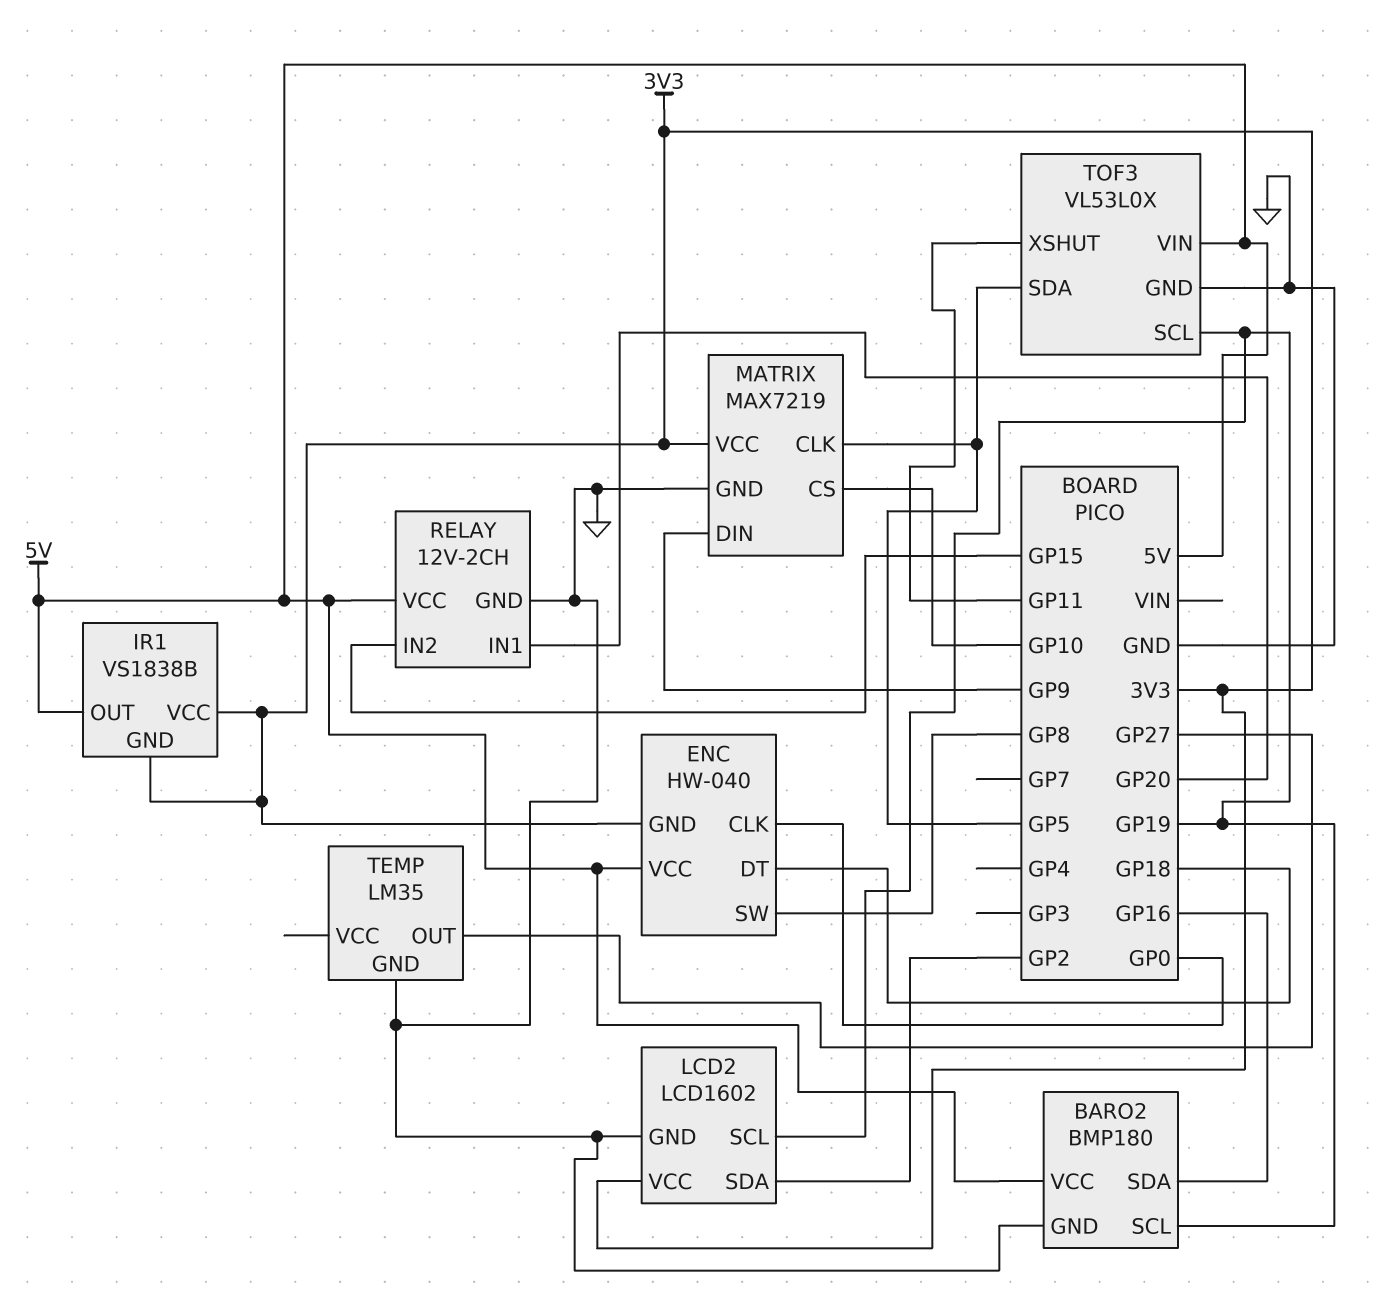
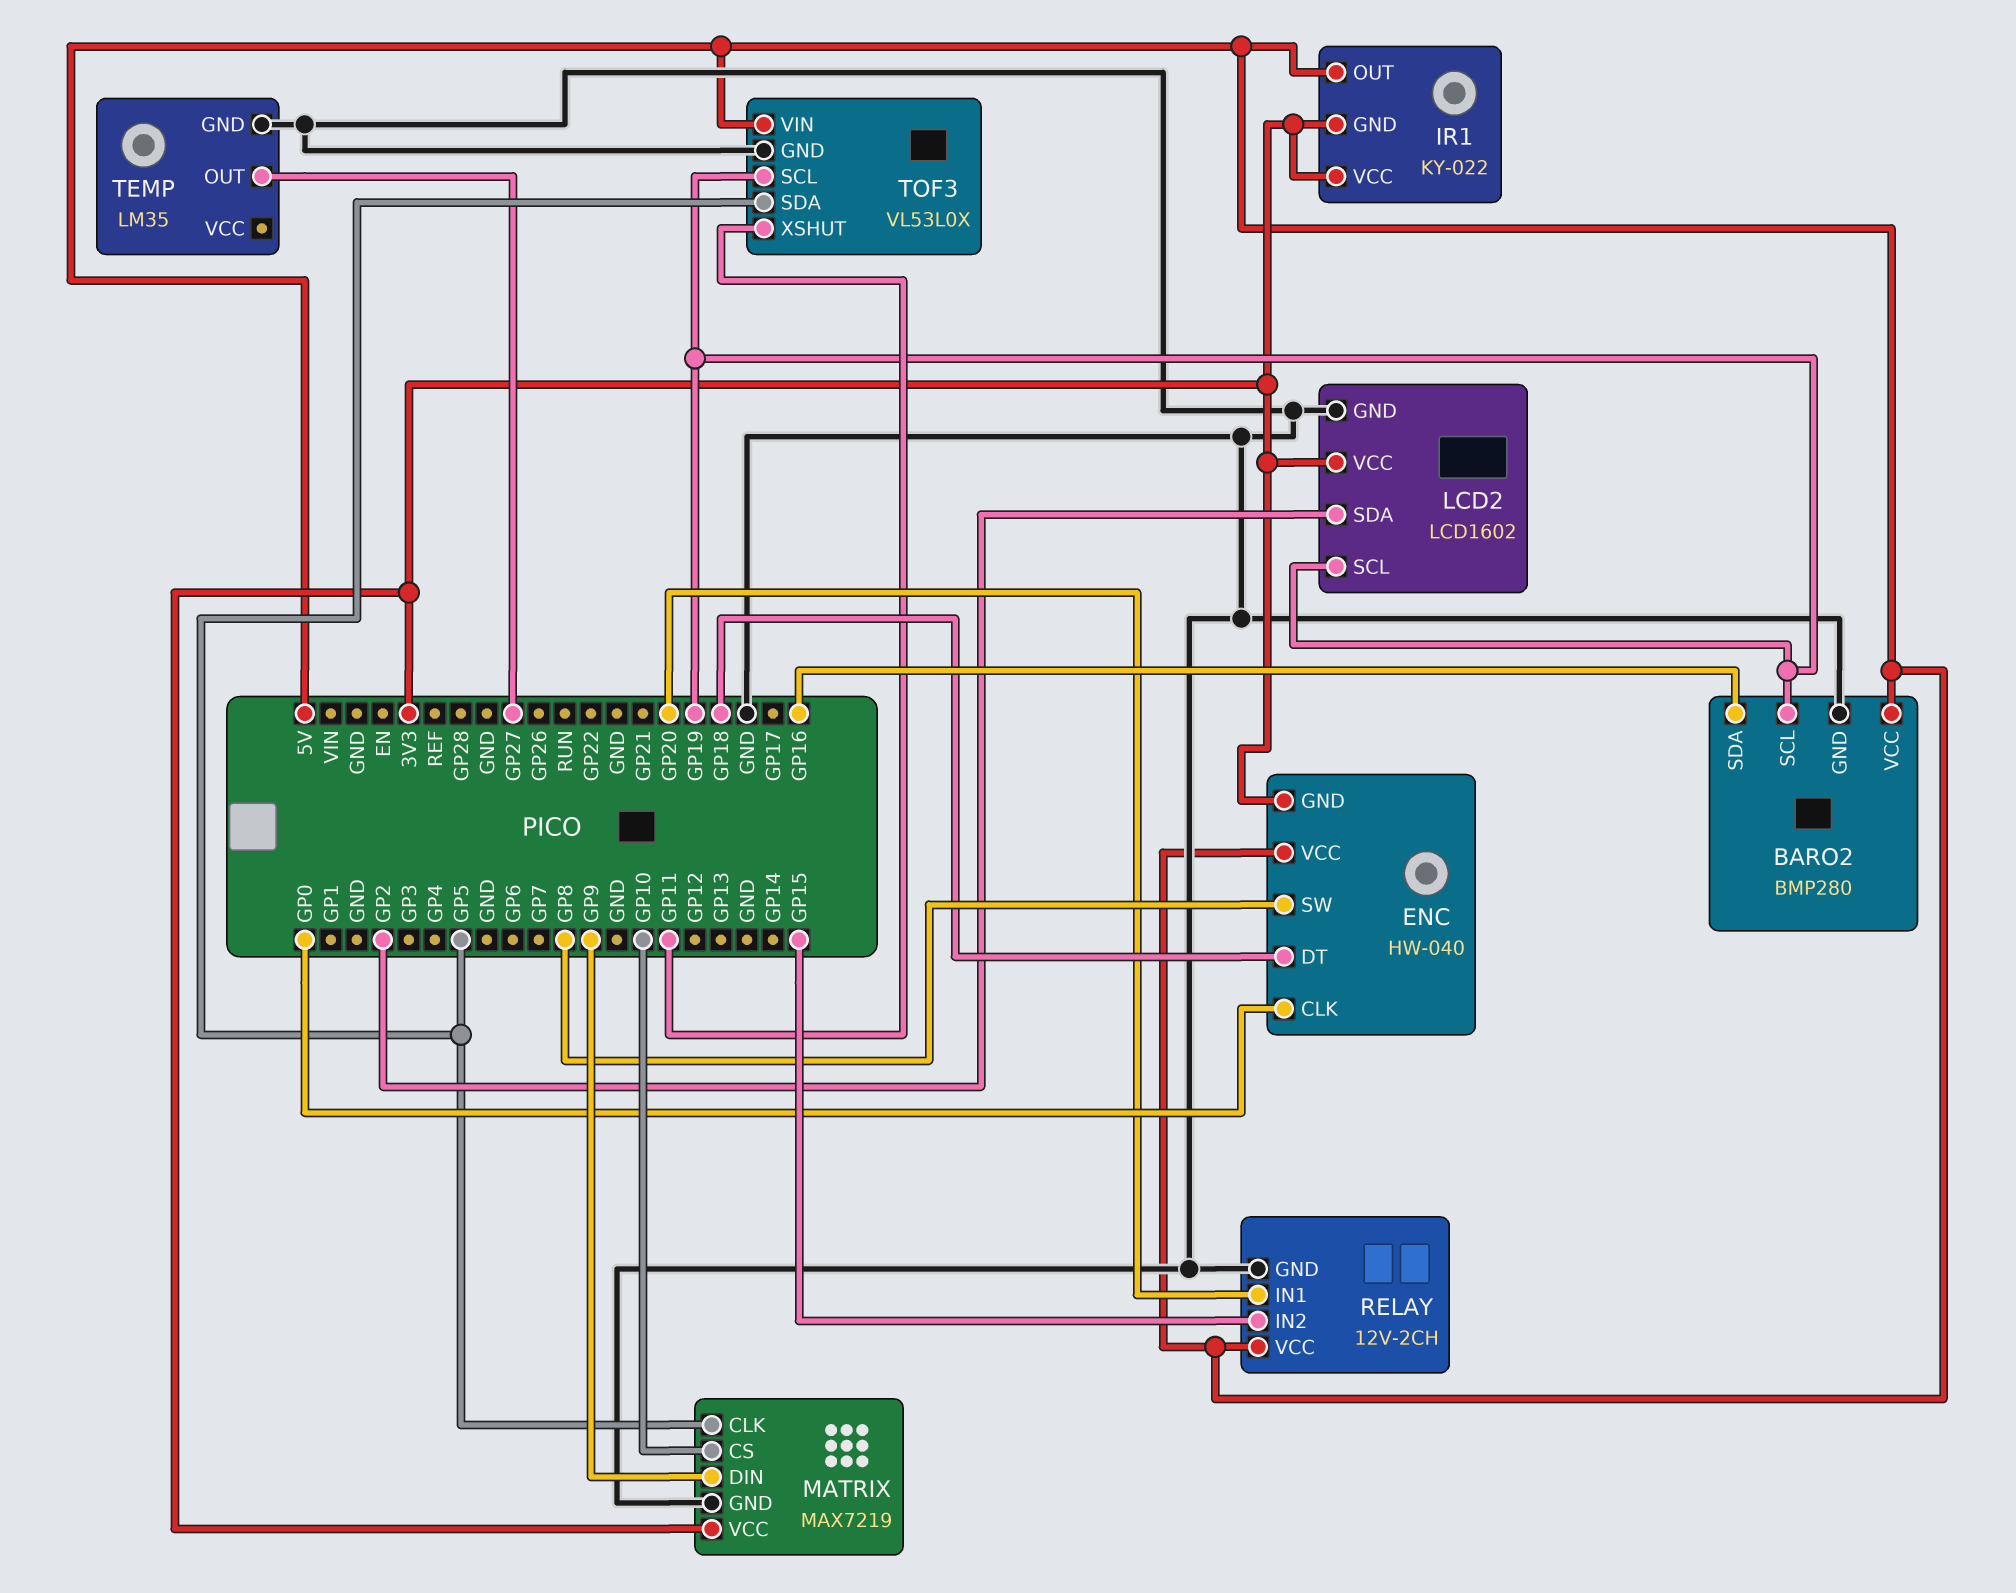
BARO2: BMP180 -> BMP280
IR1: VS1838B -> KY-022

